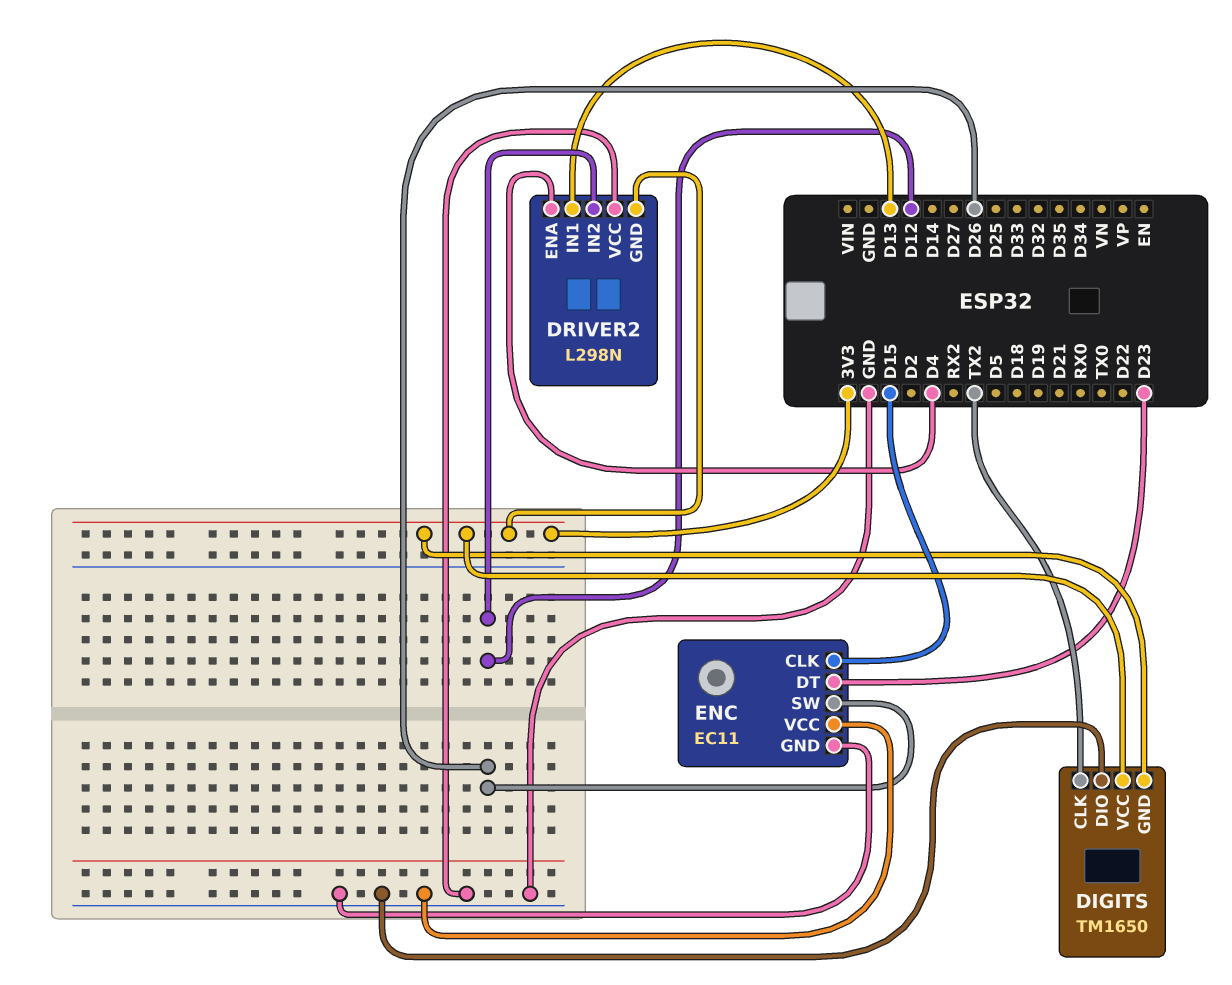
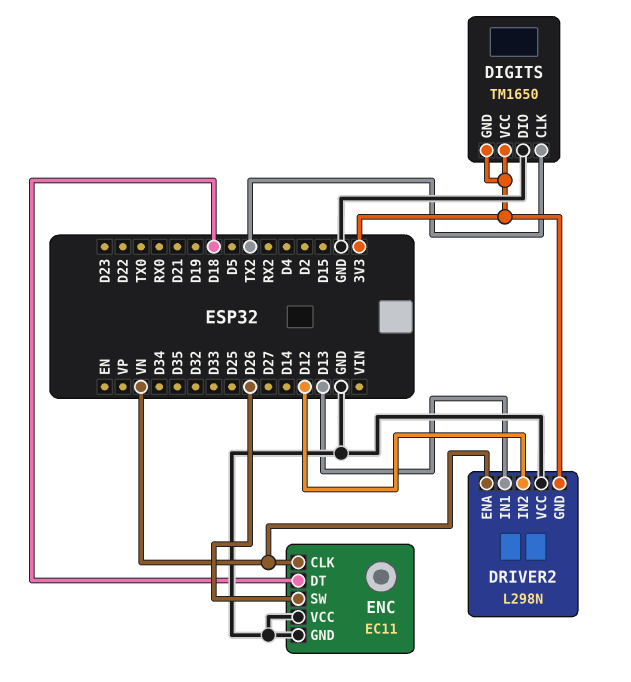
DRIVER2 pin ENA: D4 -> VN
ENC pin CLK: D15 -> VN
ENC pin DT: D23 -> D18

